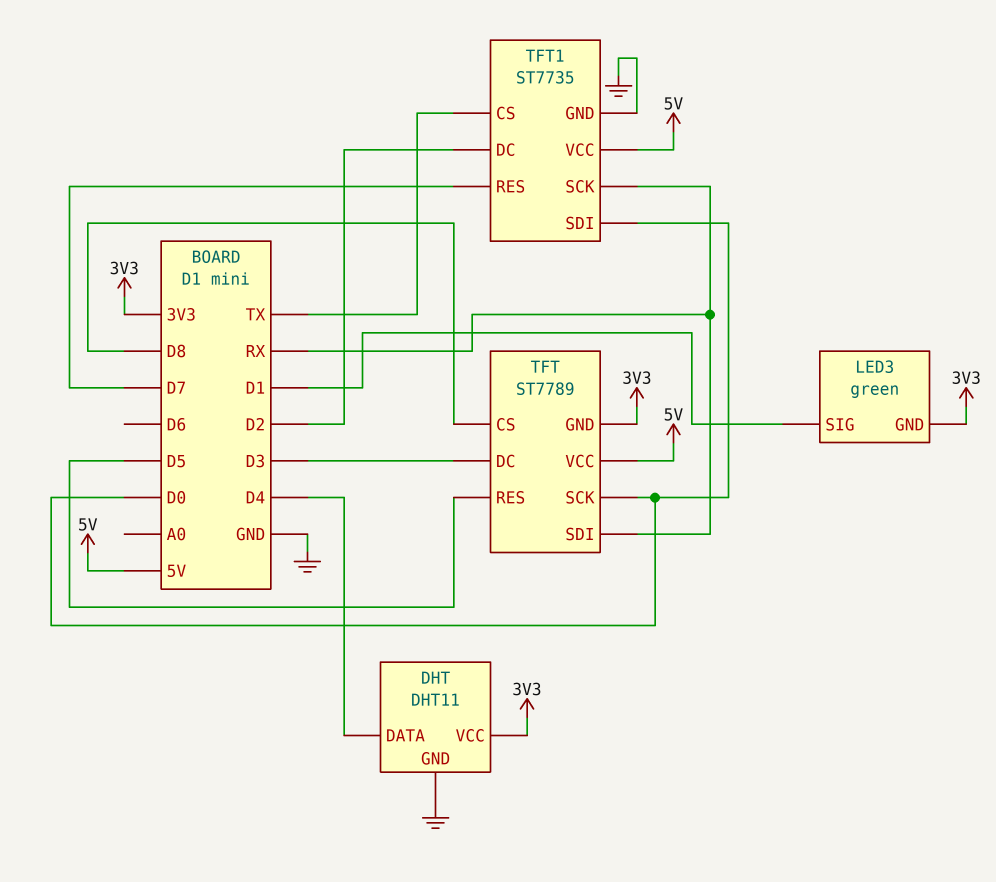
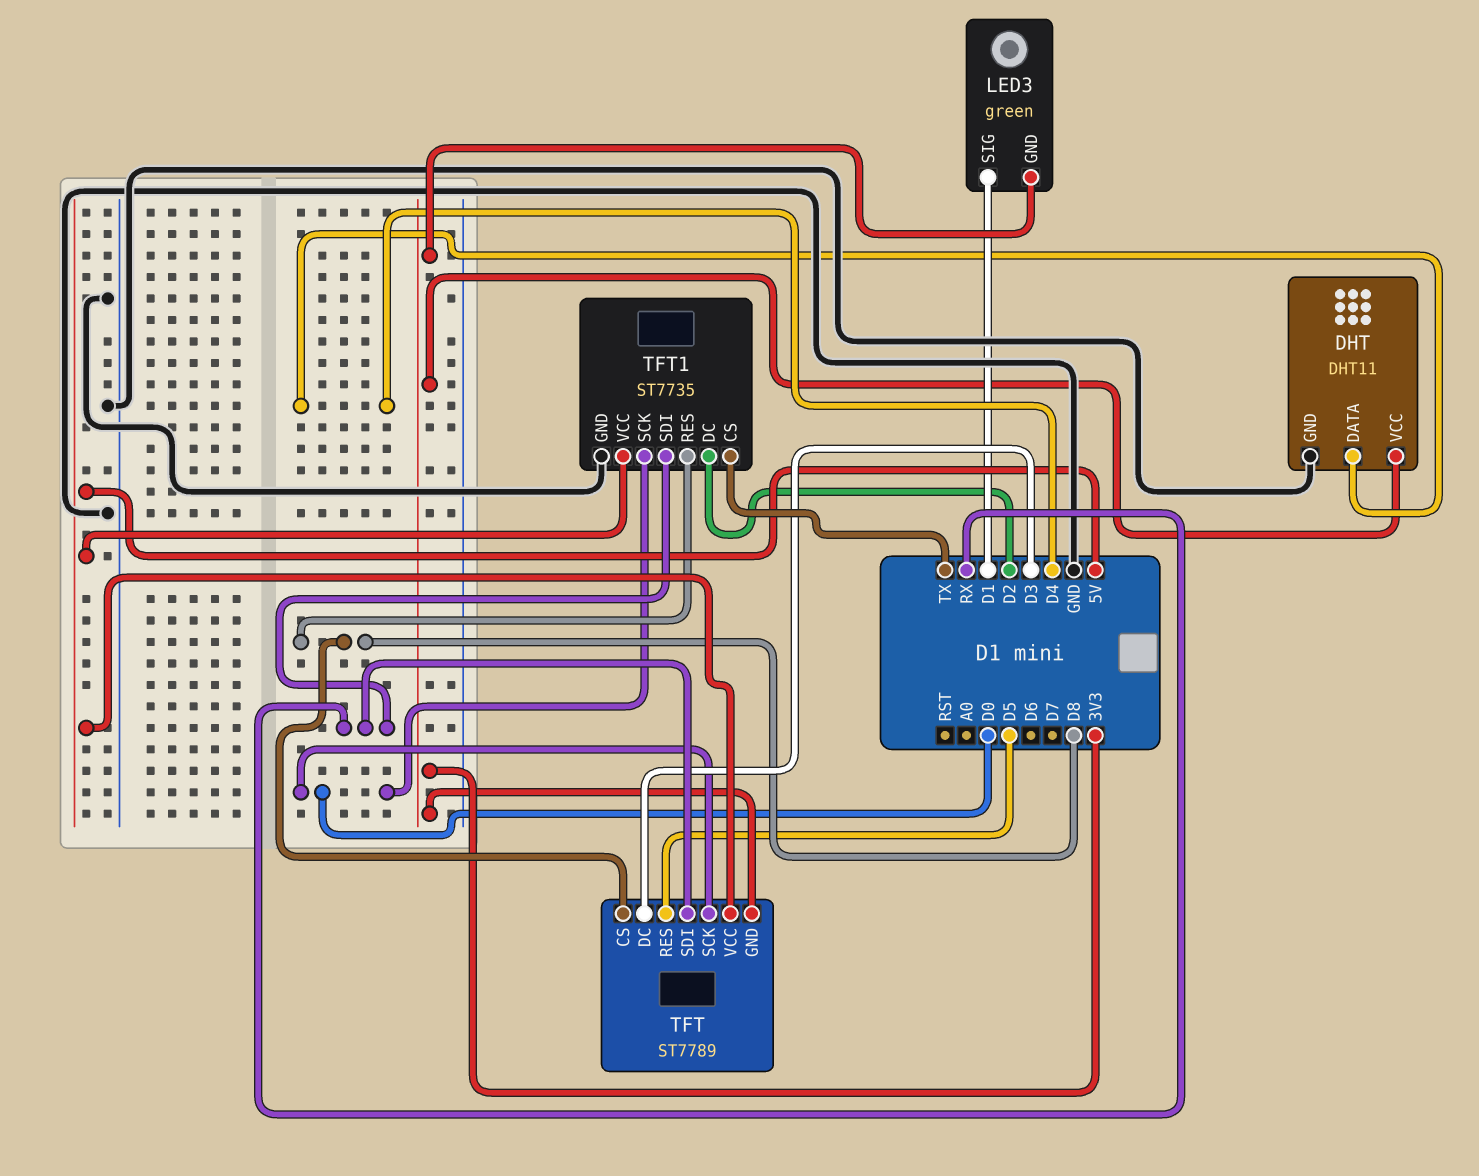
TFT1 pin RES: D7 -> D8
TFT1 pin SCK: RX -> D0
TFT1 pin SDI: D0 -> RX

